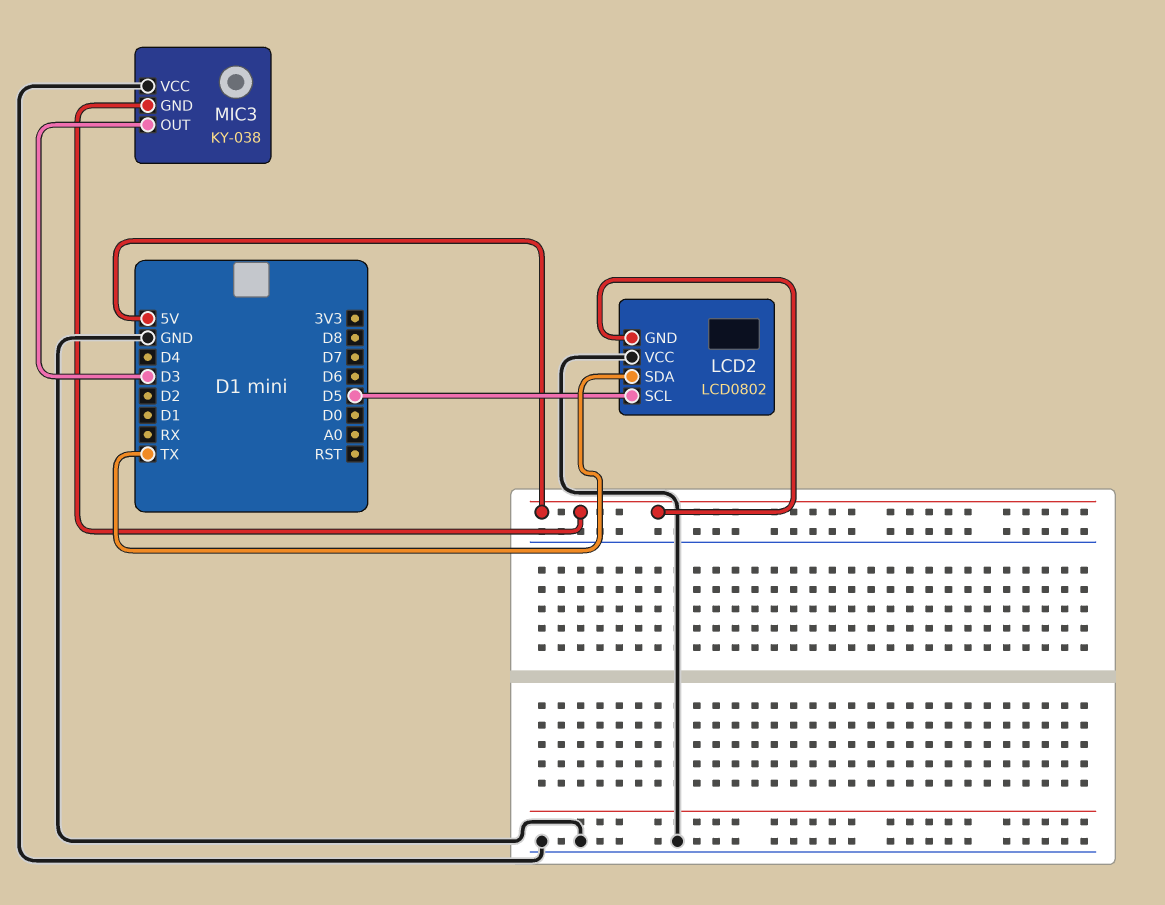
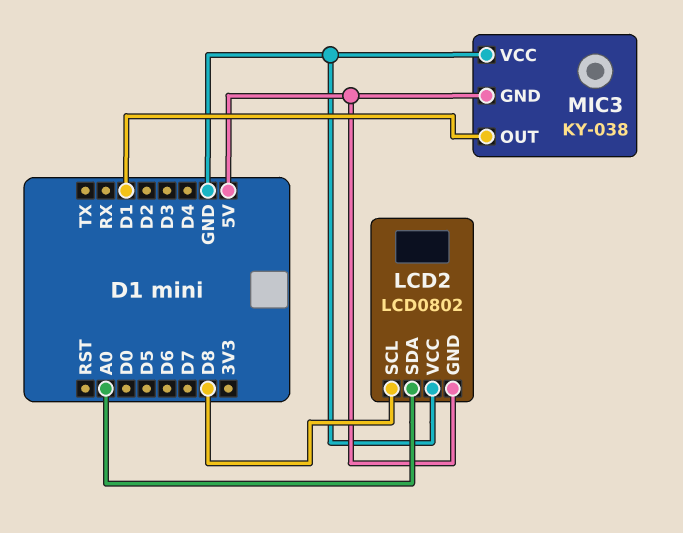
LCD2 pin SCL: D5 -> D8
LCD2 pin SDA: TX -> A0
MIC3 pin OUT: D3 -> D1

